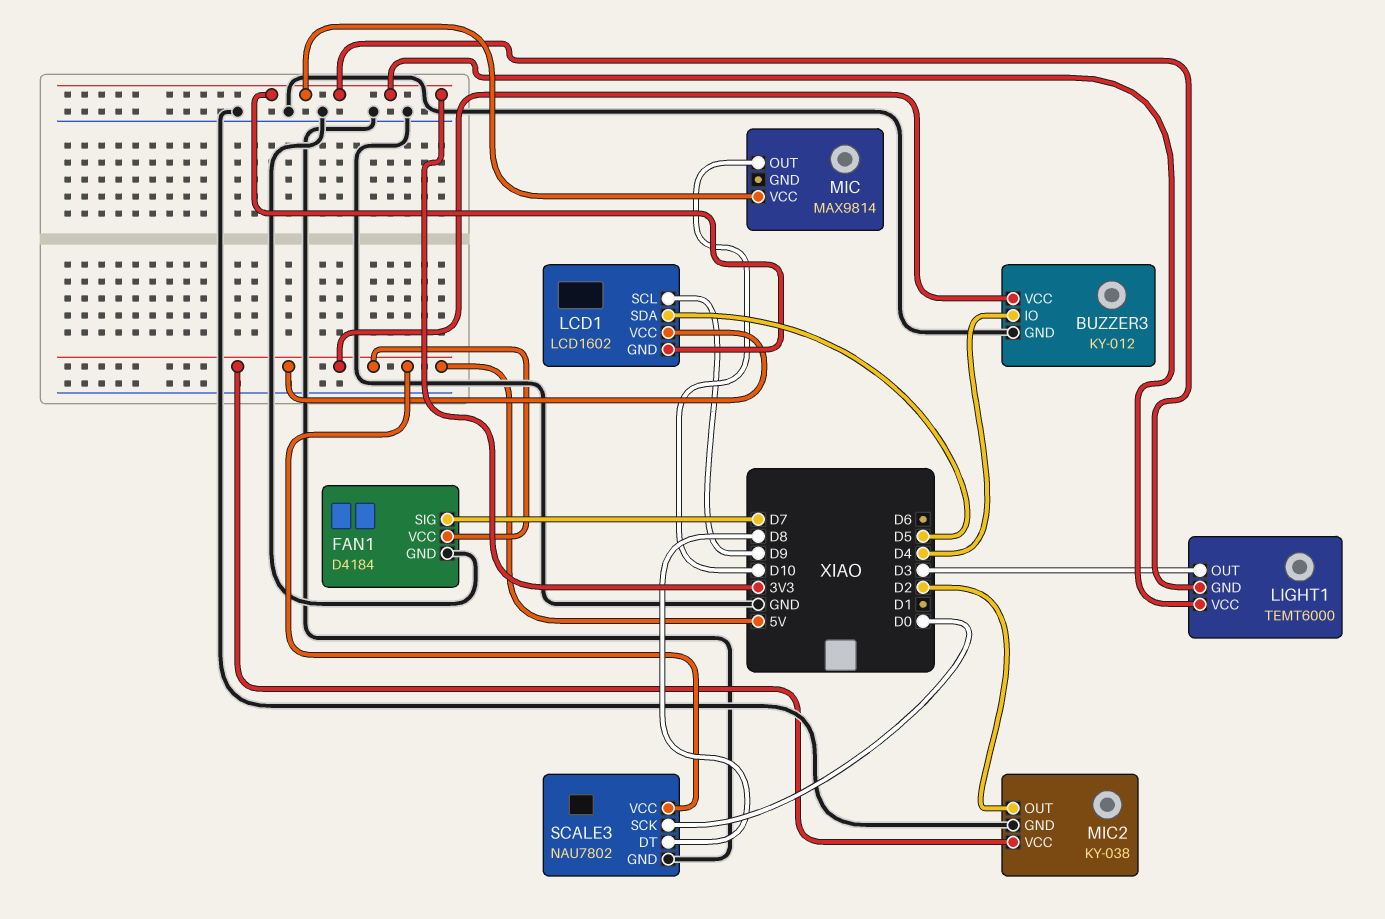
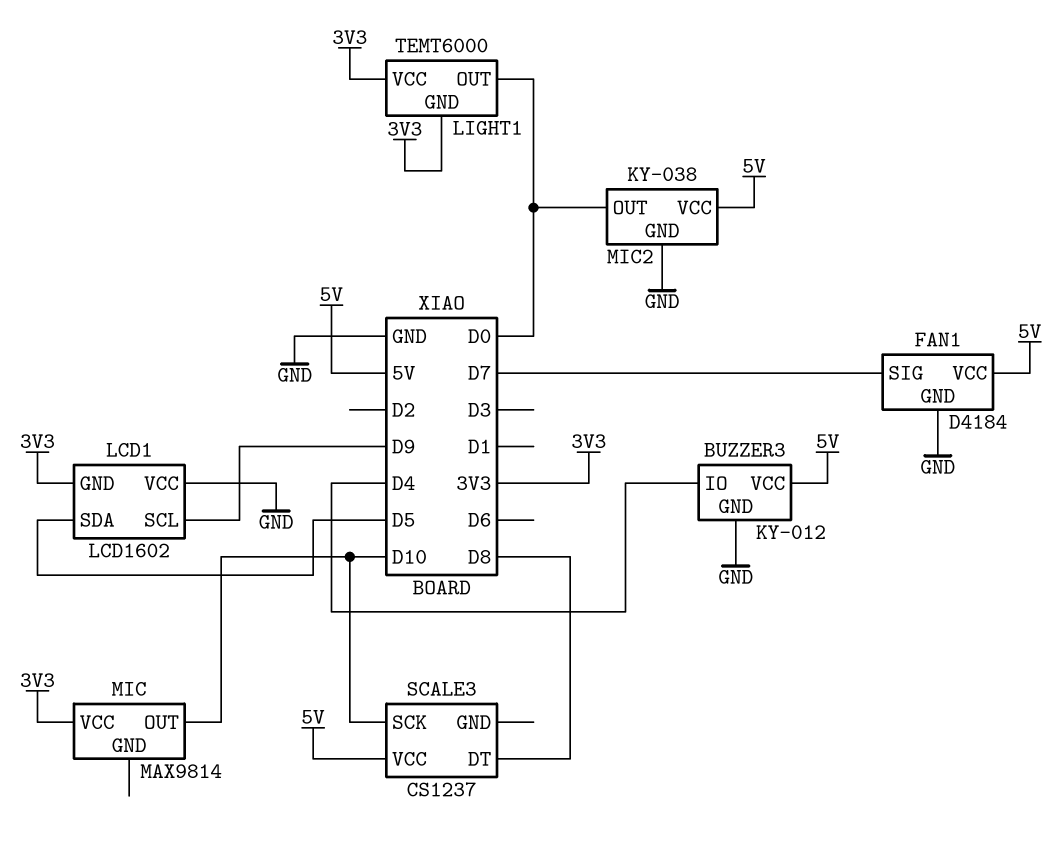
LCD1 pin VCC: 5V -> GND
LIGHT1 pin OUT: D3 -> D0
MIC2 pin OUT: D2 -> D0
SCALE3: NAU7802 -> CS1237
SCALE3 pin GND: GND -> none
SCALE3 pin SCK: D0 -> D10

